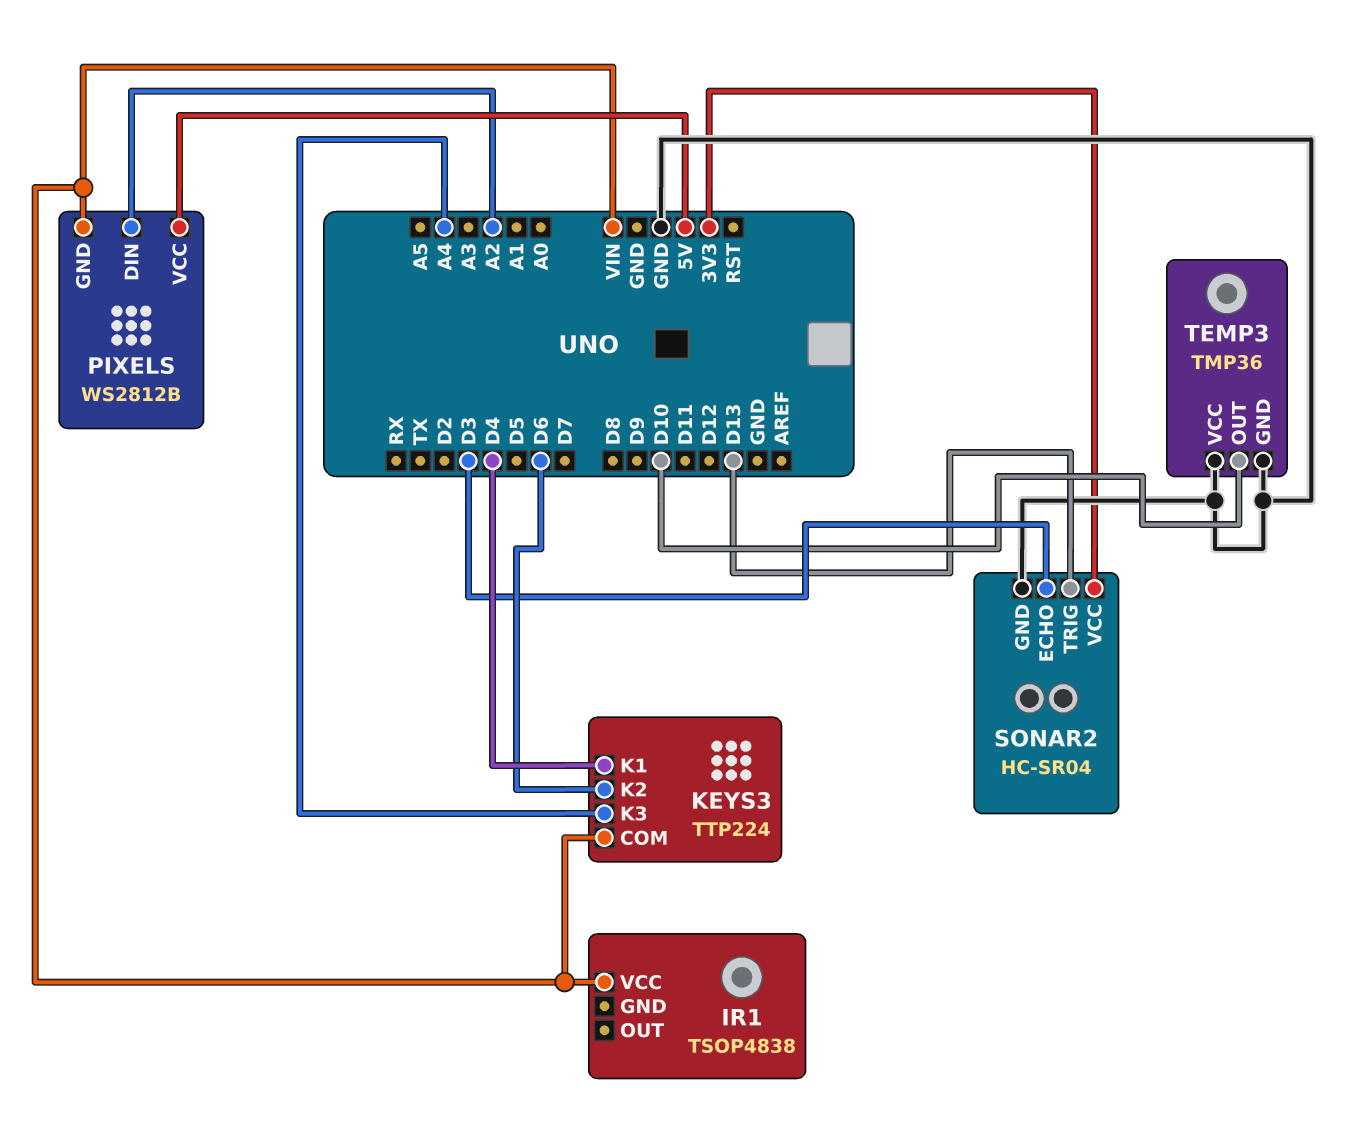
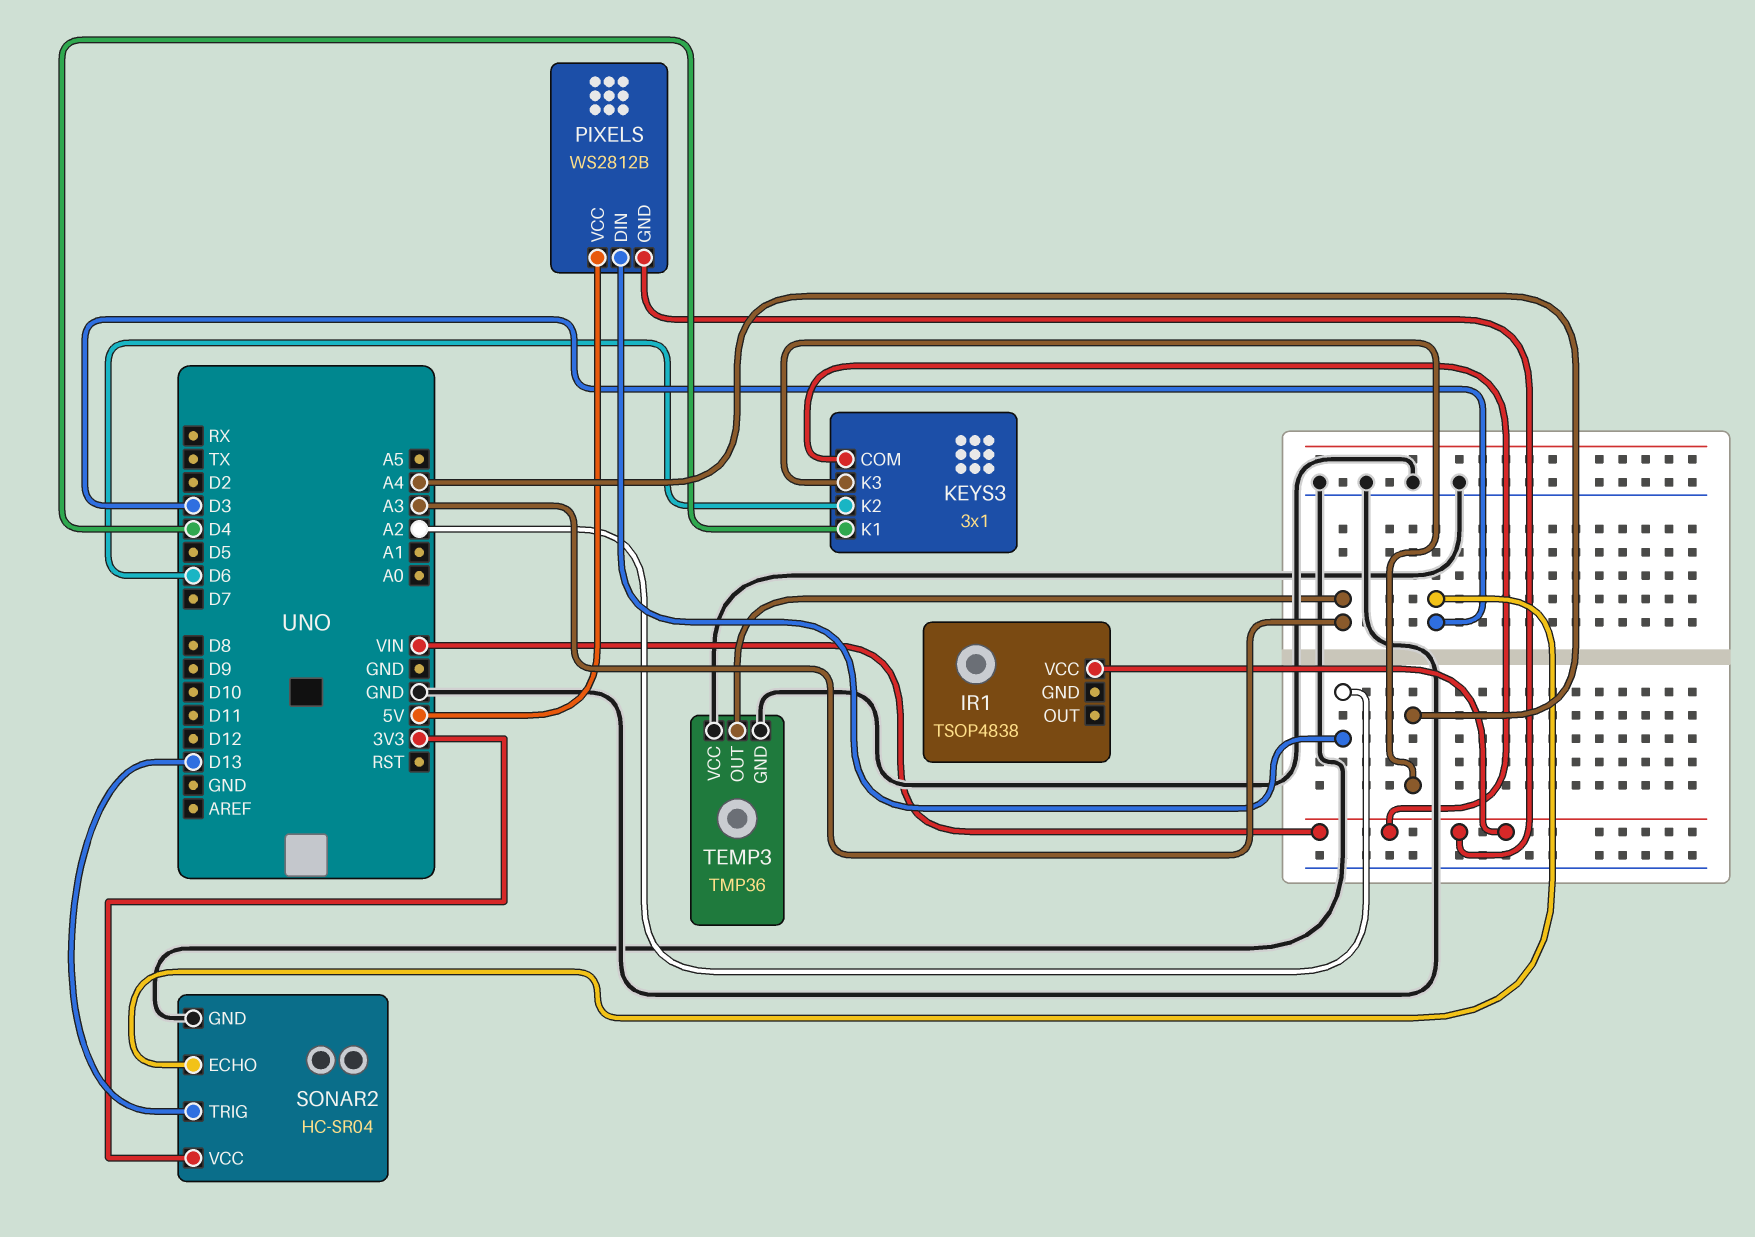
KEYS3: TTP224 -> 3x1
TEMP3 pin OUT: D10 -> A3

